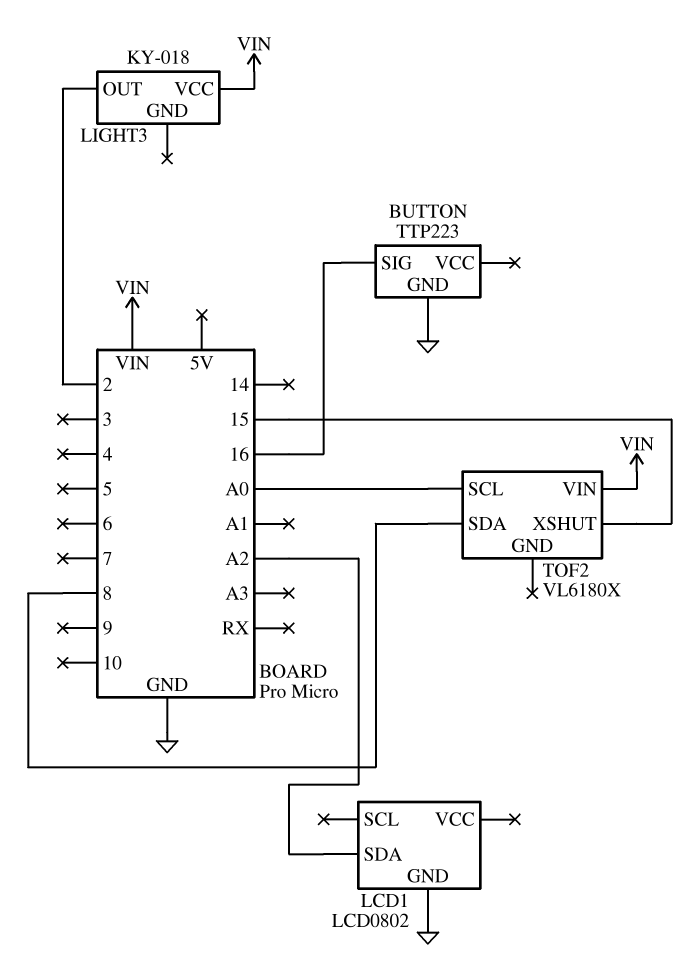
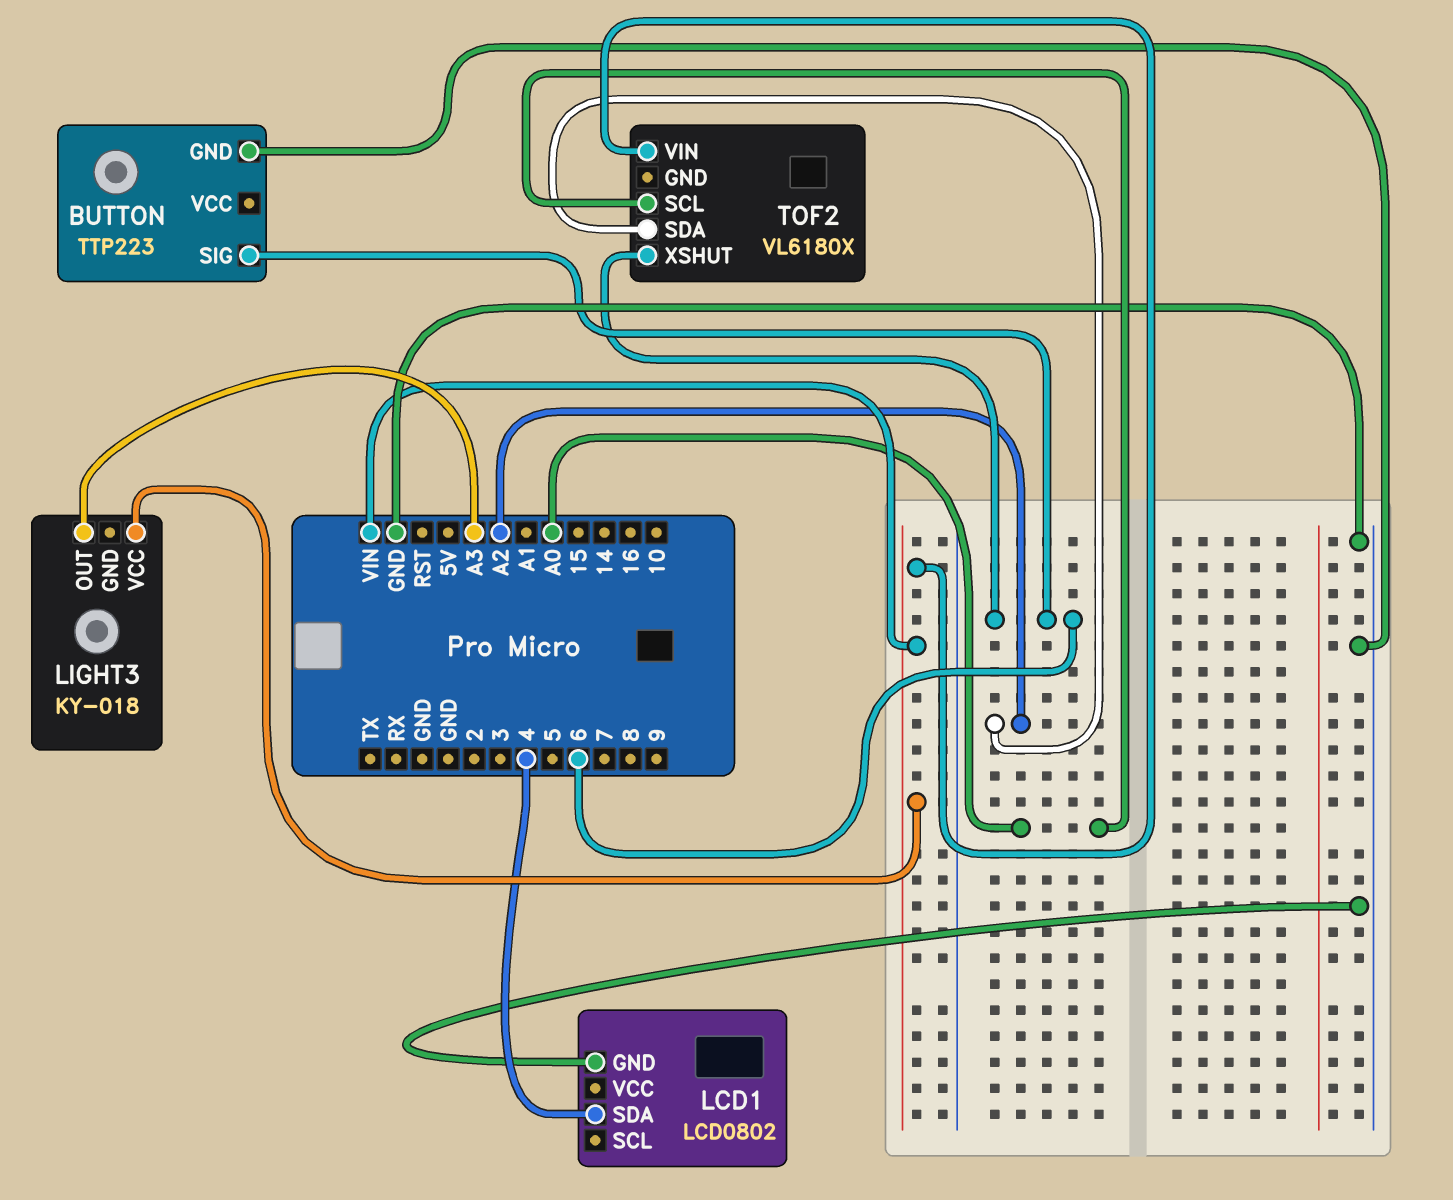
BUTTON pin SIG: 16 -> 6
LCD1 pin SDA: A2 -> 4
LIGHT3 pin OUT: 2 -> A3
TOF2 pin SDA: 8 -> A2
TOF2 pin XSHUT: 15 -> 6

